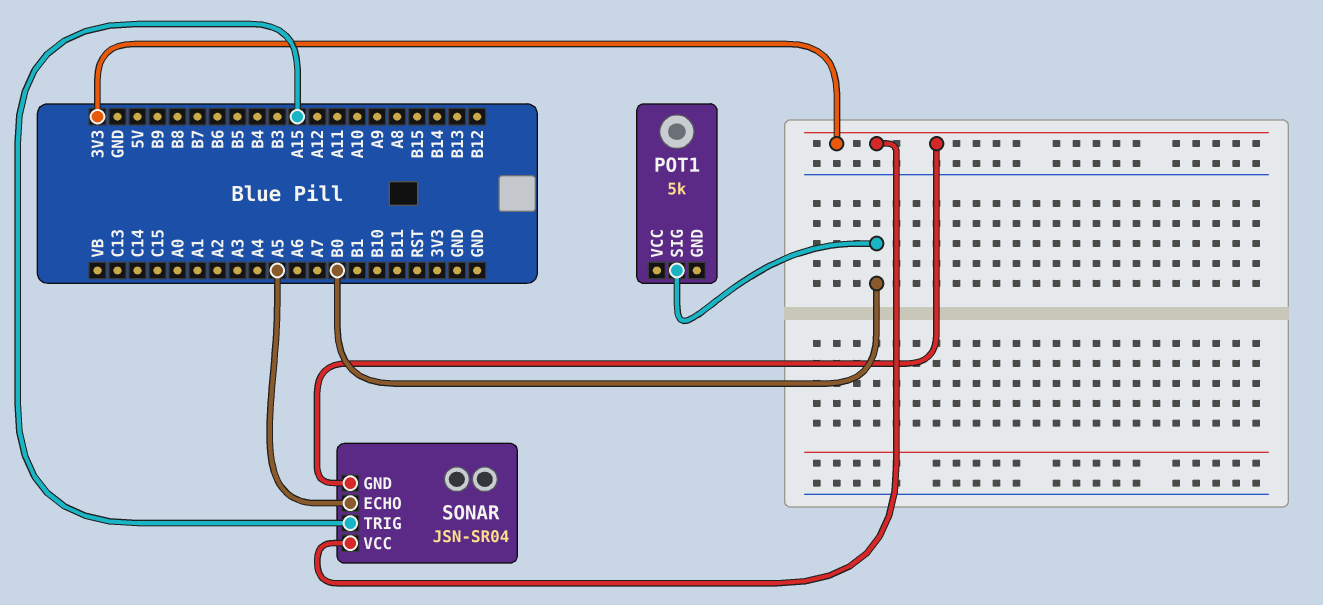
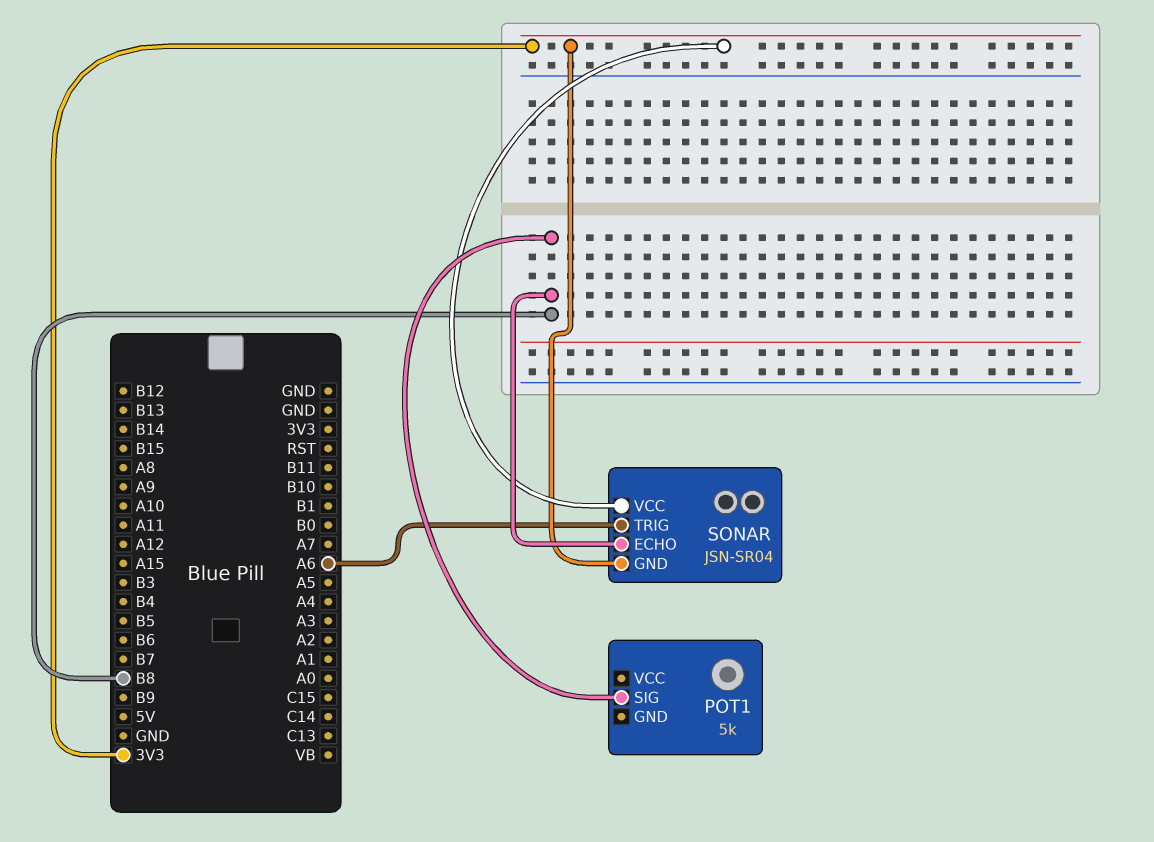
POT1 pin SIG: B0 -> B8
SONAR pin ECHO: A5 -> B8
SONAR pin TRIG: A15 -> A6

